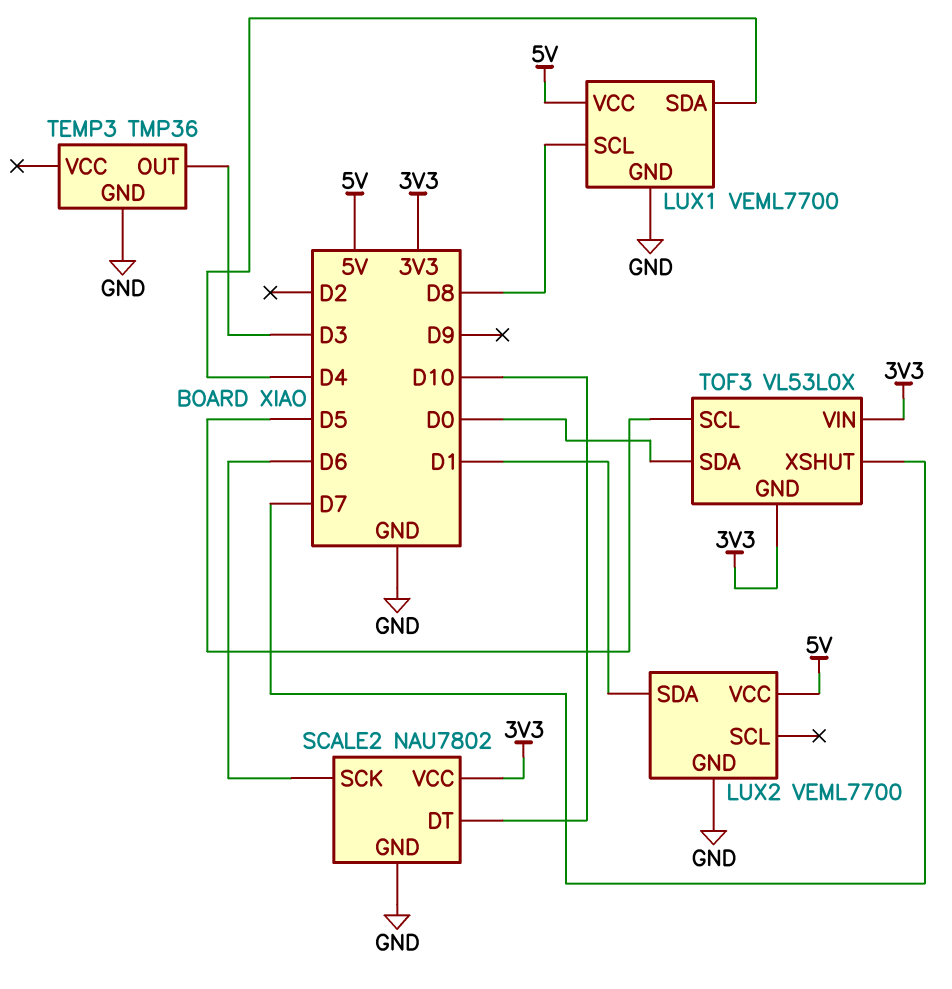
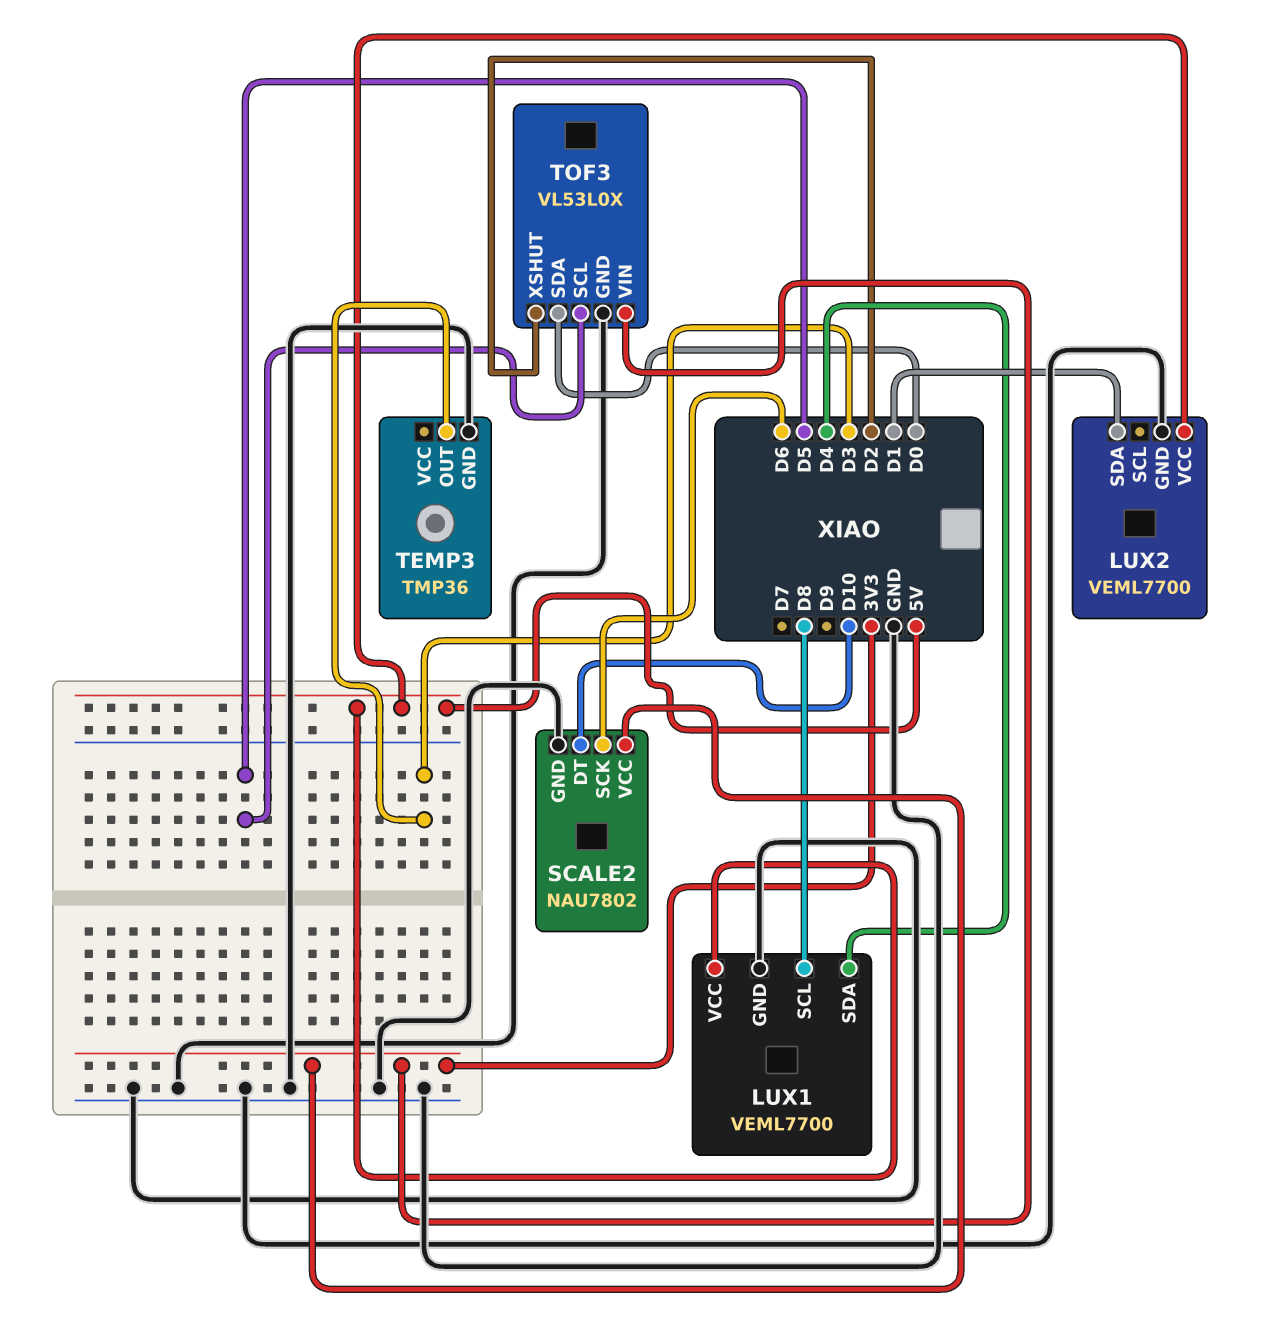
TOF3 pin GND: 3V3 -> GND
TOF3 pin XSHUT: D7 -> D2

